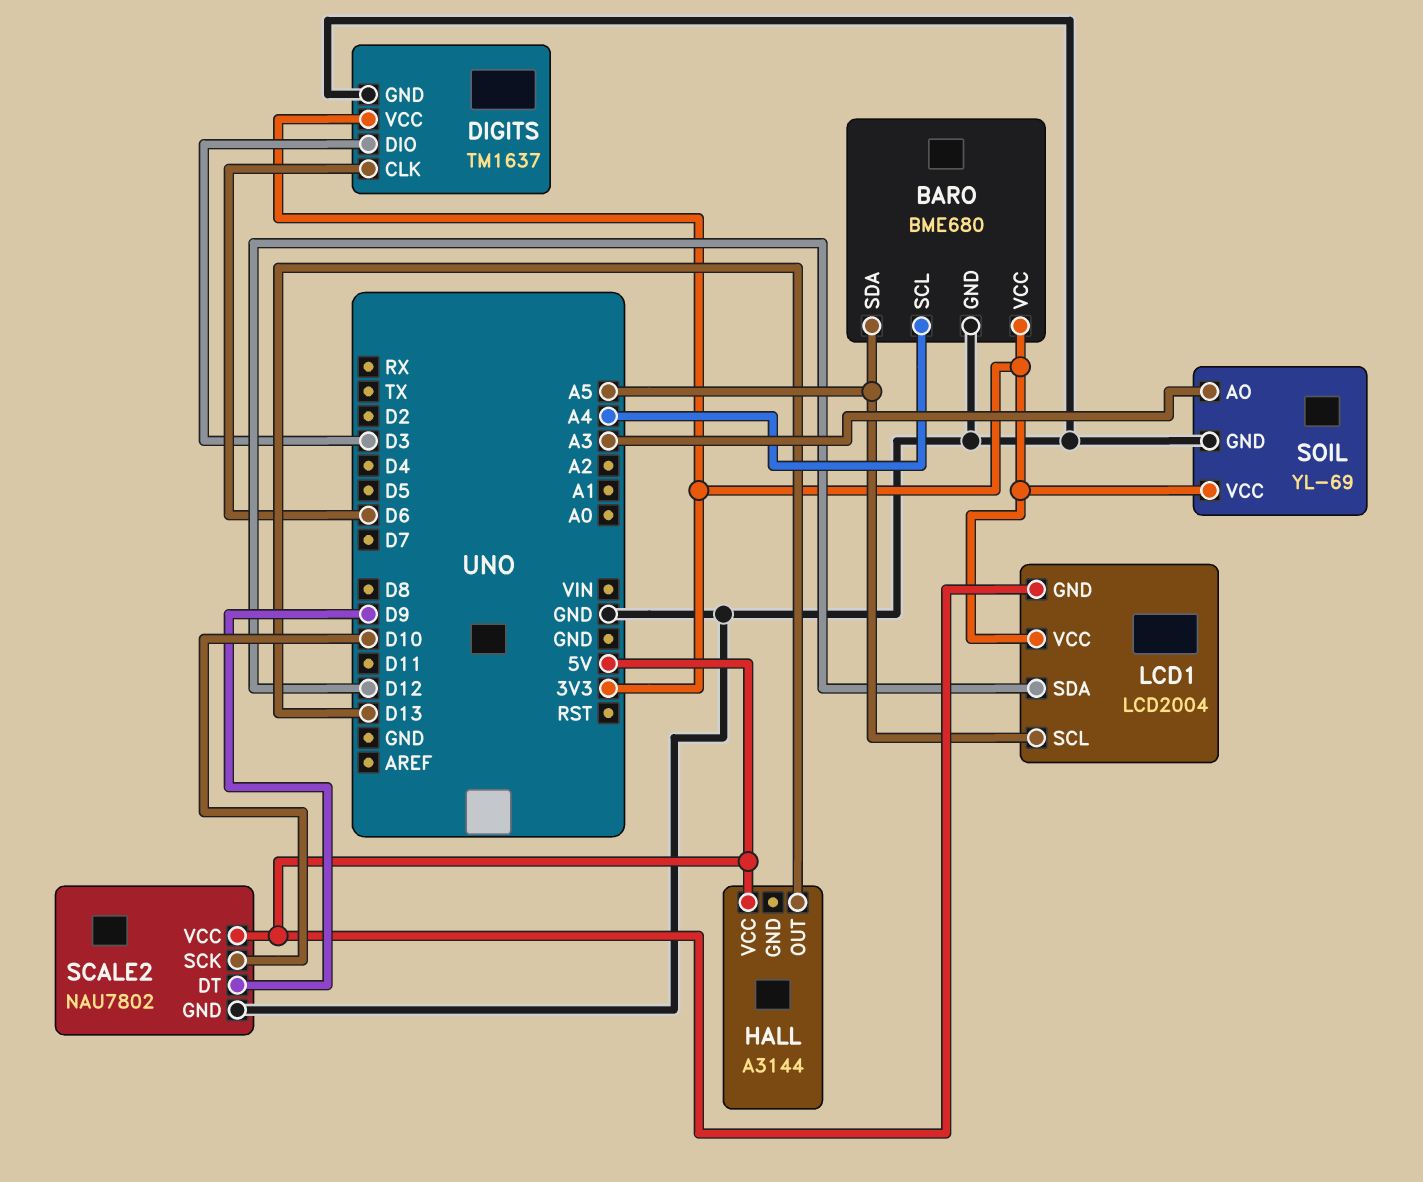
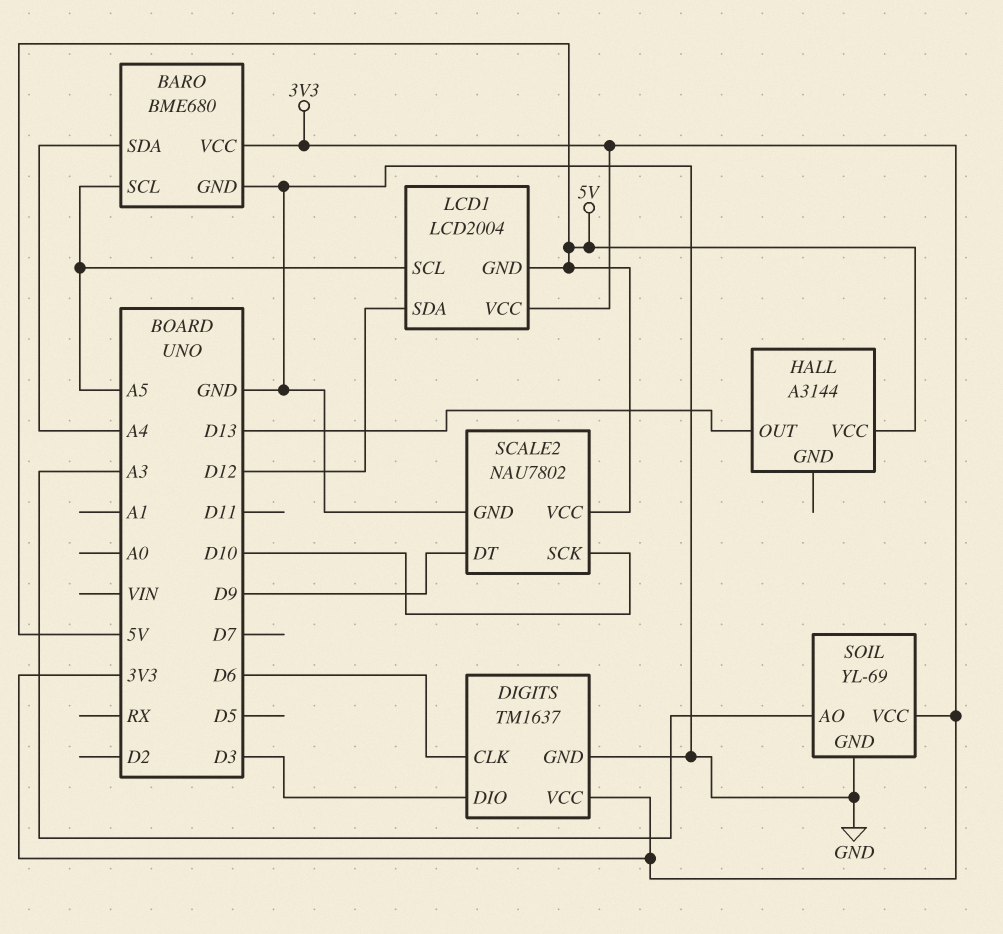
BARO pin SCL: A4 -> A5
BARO pin SDA: A5 -> A4

